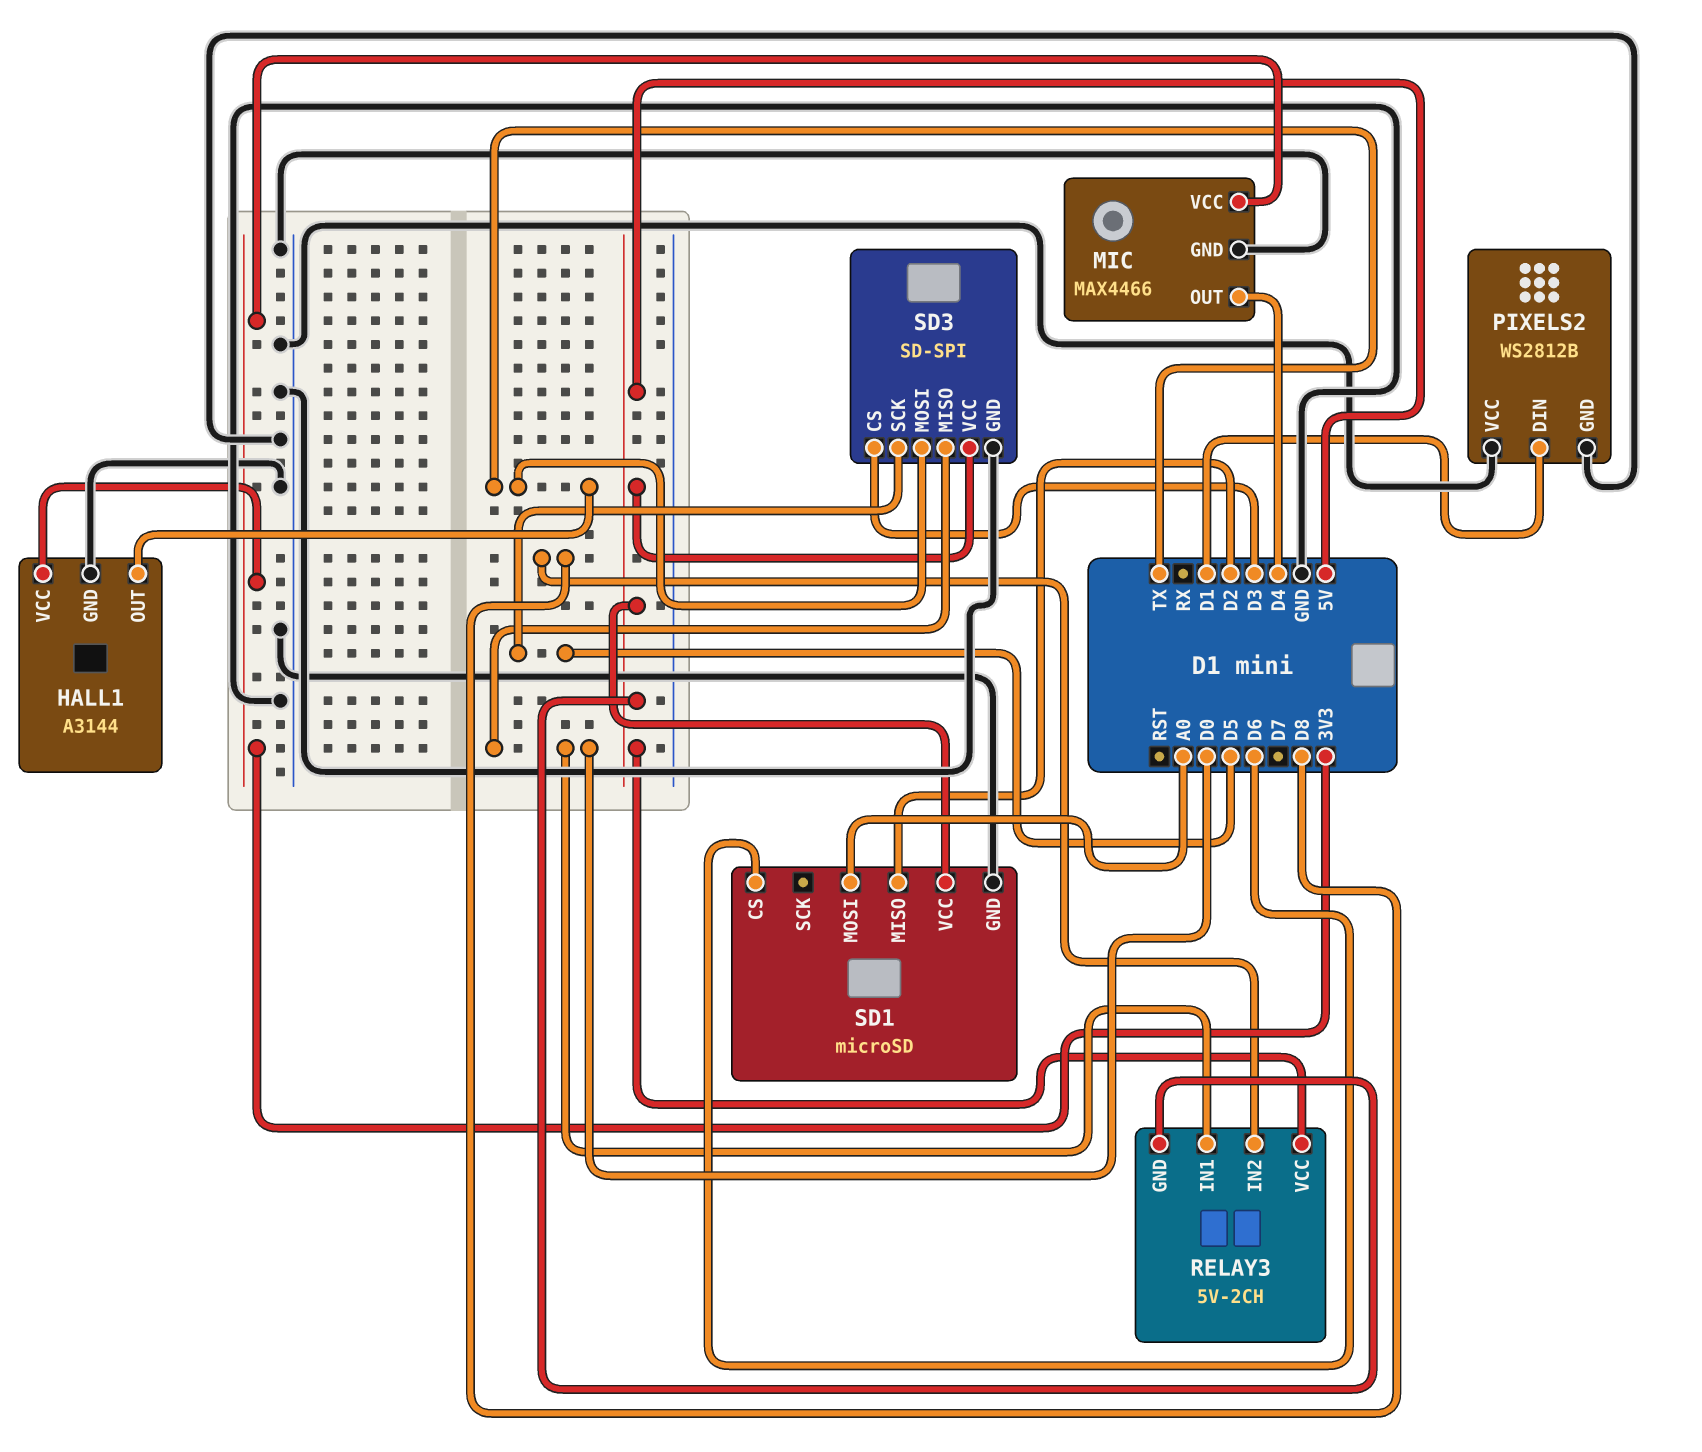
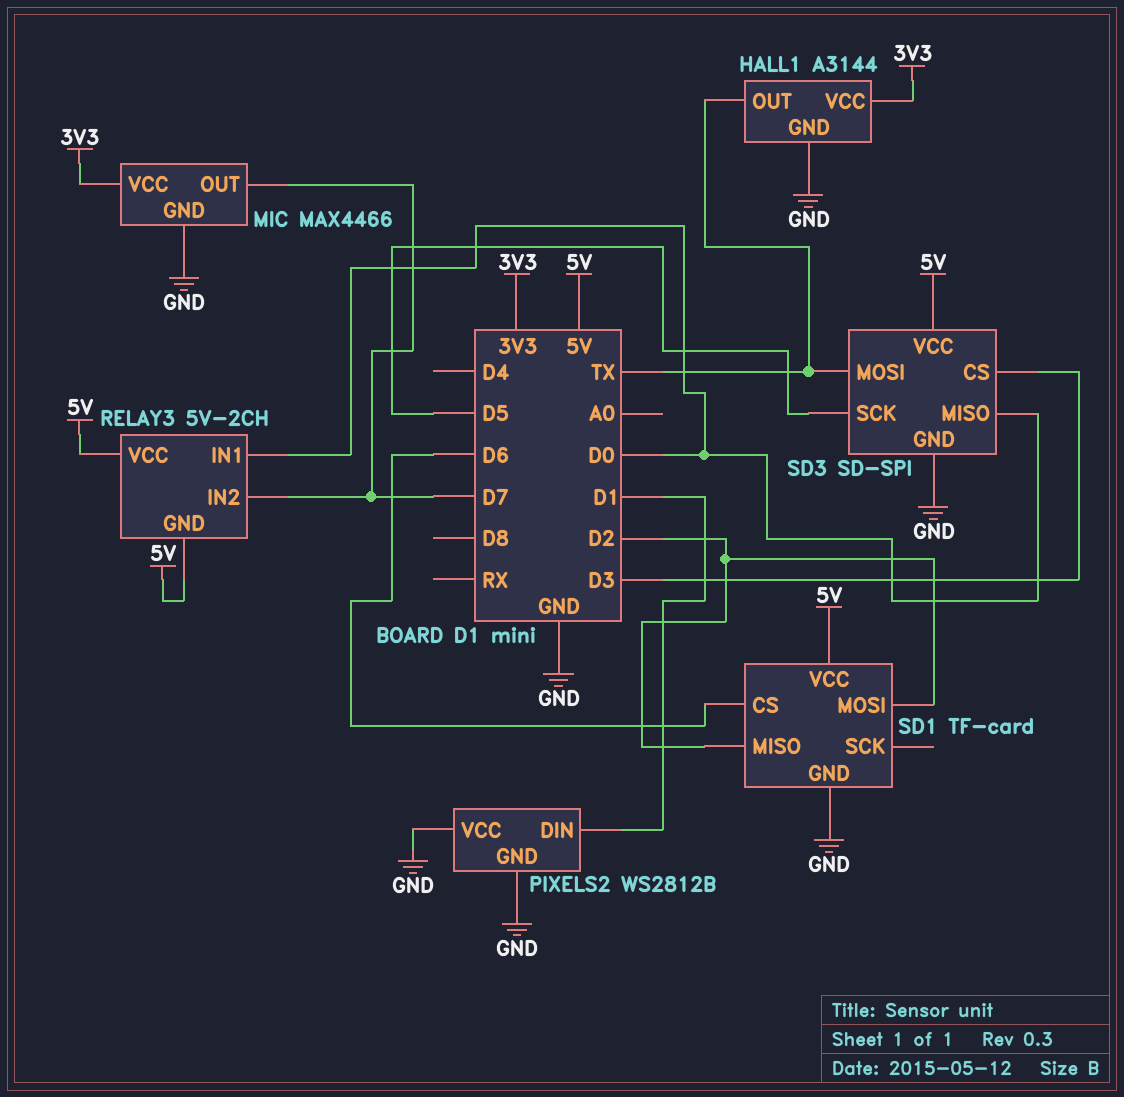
MIC pin OUT: D4 -> D7
RELAY3 pin IN2: D8 -> D7
SD1: microSD -> TF-card
SD1 pin MOSI: A0 -> D2

